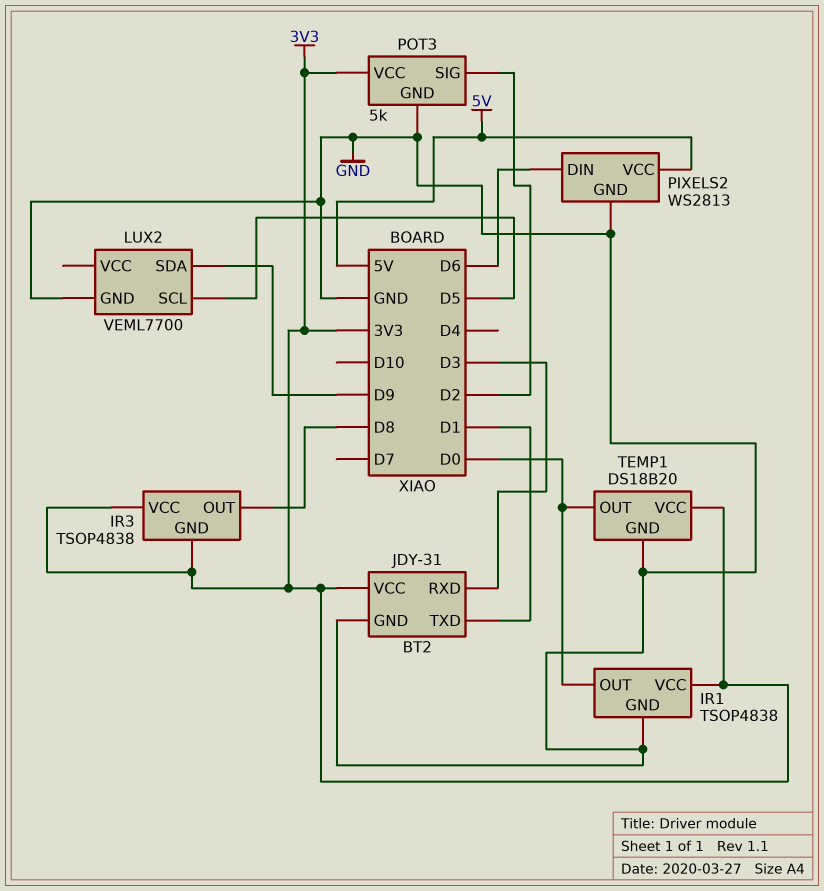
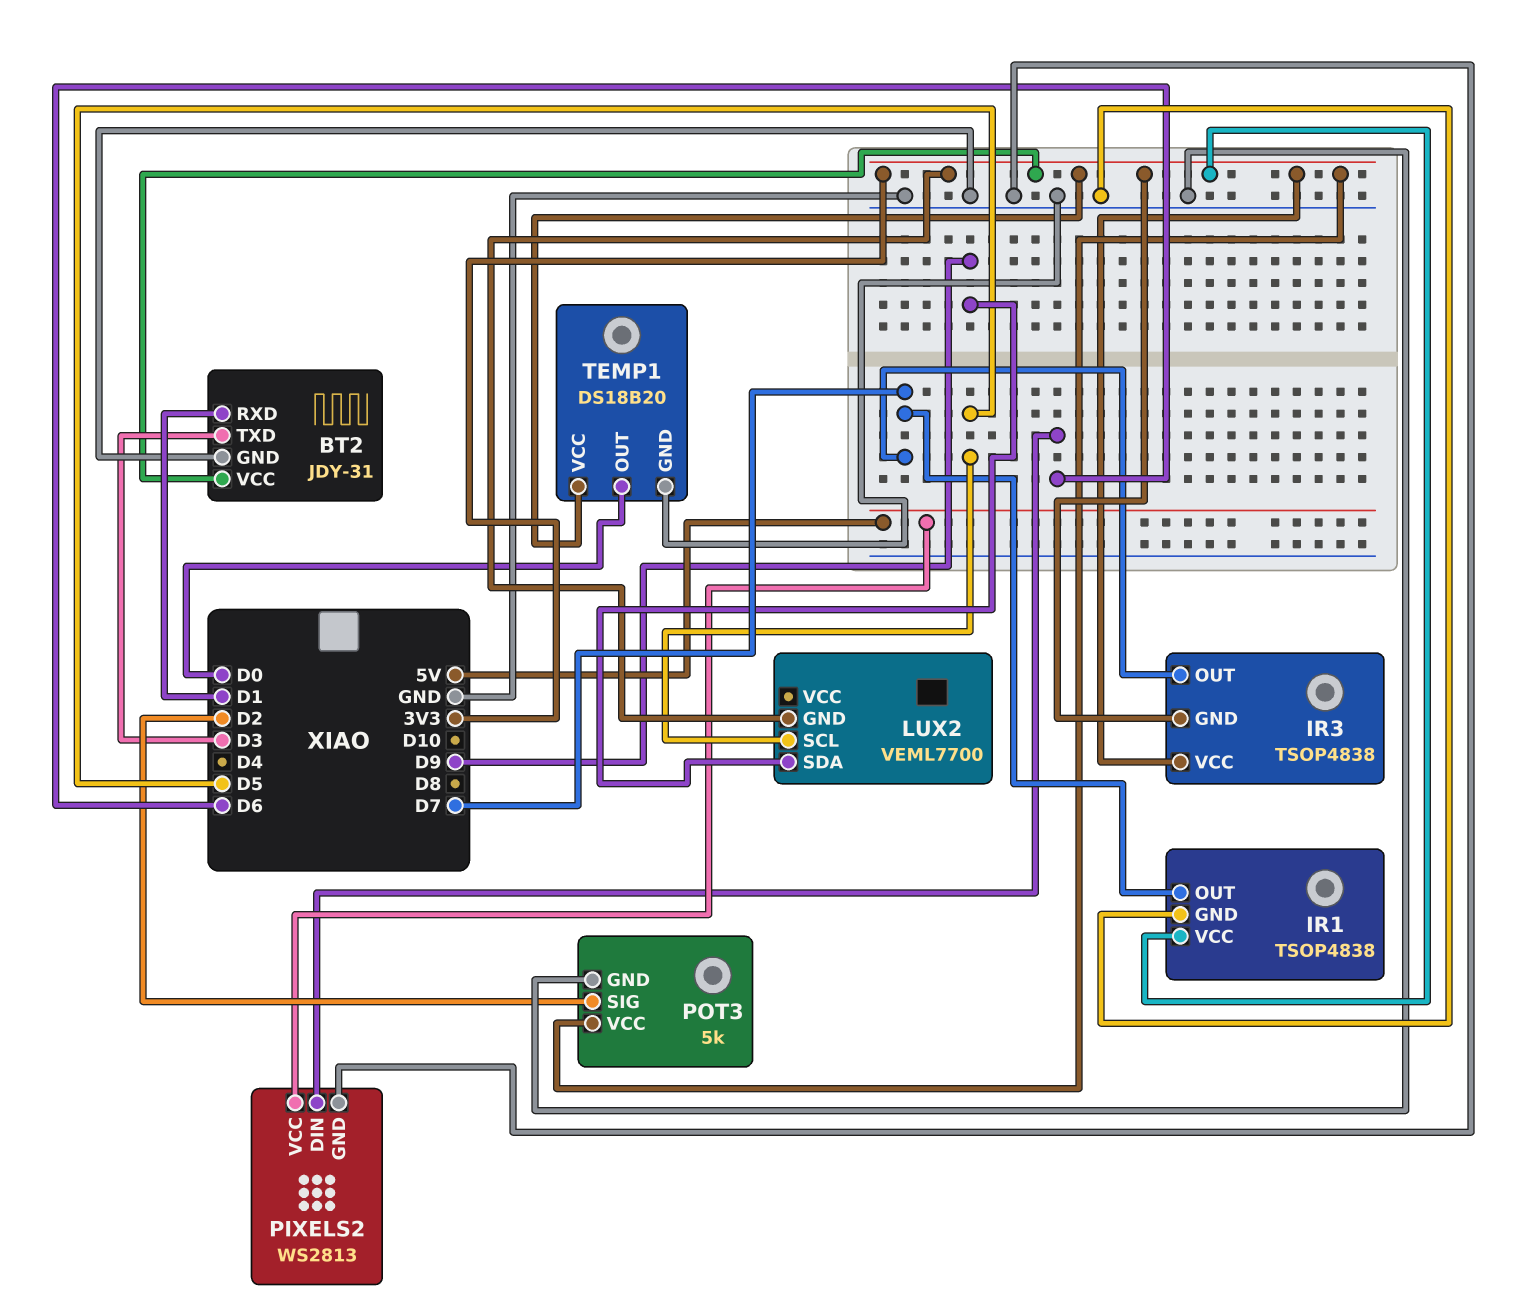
BT2 pin RXD: D3 -> D1
BT2 pin TXD: D1 -> D3
IR1 pin OUT: D0 -> D7
IR3 pin OUT: D8 -> D7
LUX2 pin GND: GND -> 3V3

